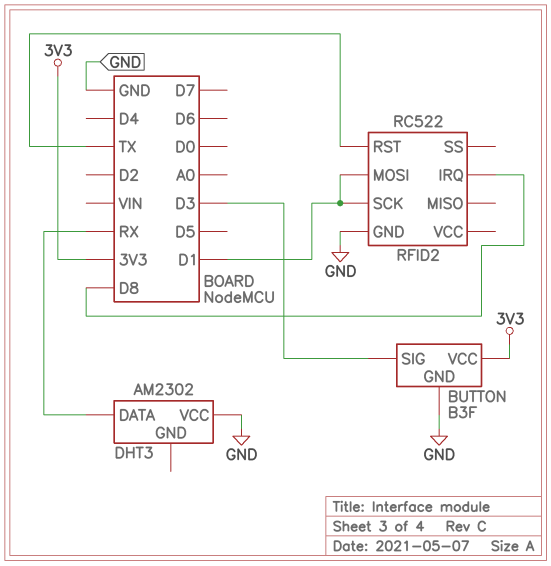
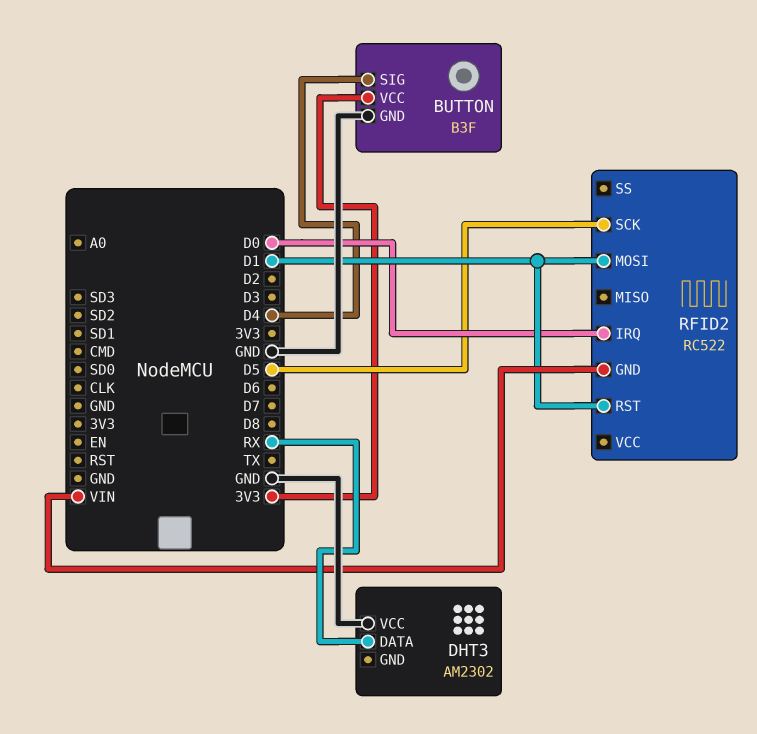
BUTTON pin SIG: D3 -> D4
RFID2 pin GND: GND -> VIN
RFID2 pin IRQ: D8 -> D0
RFID2 pin RST: TX -> D1
RFID2 pin SCK: D1 -> D5

